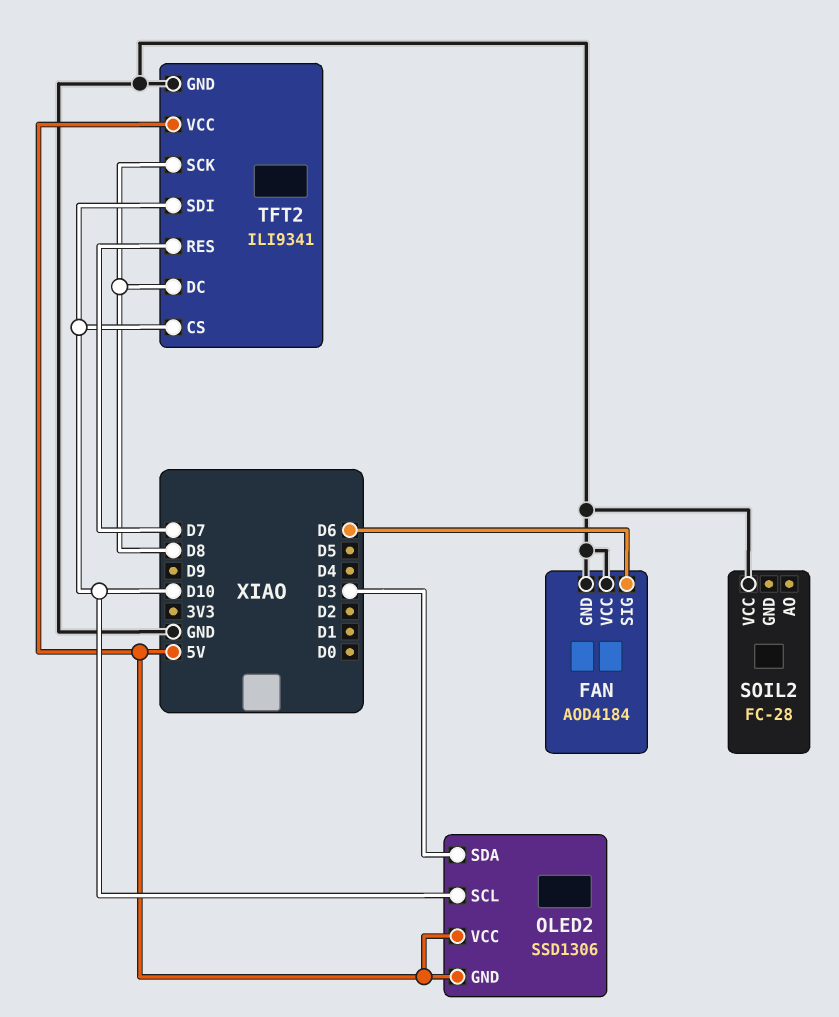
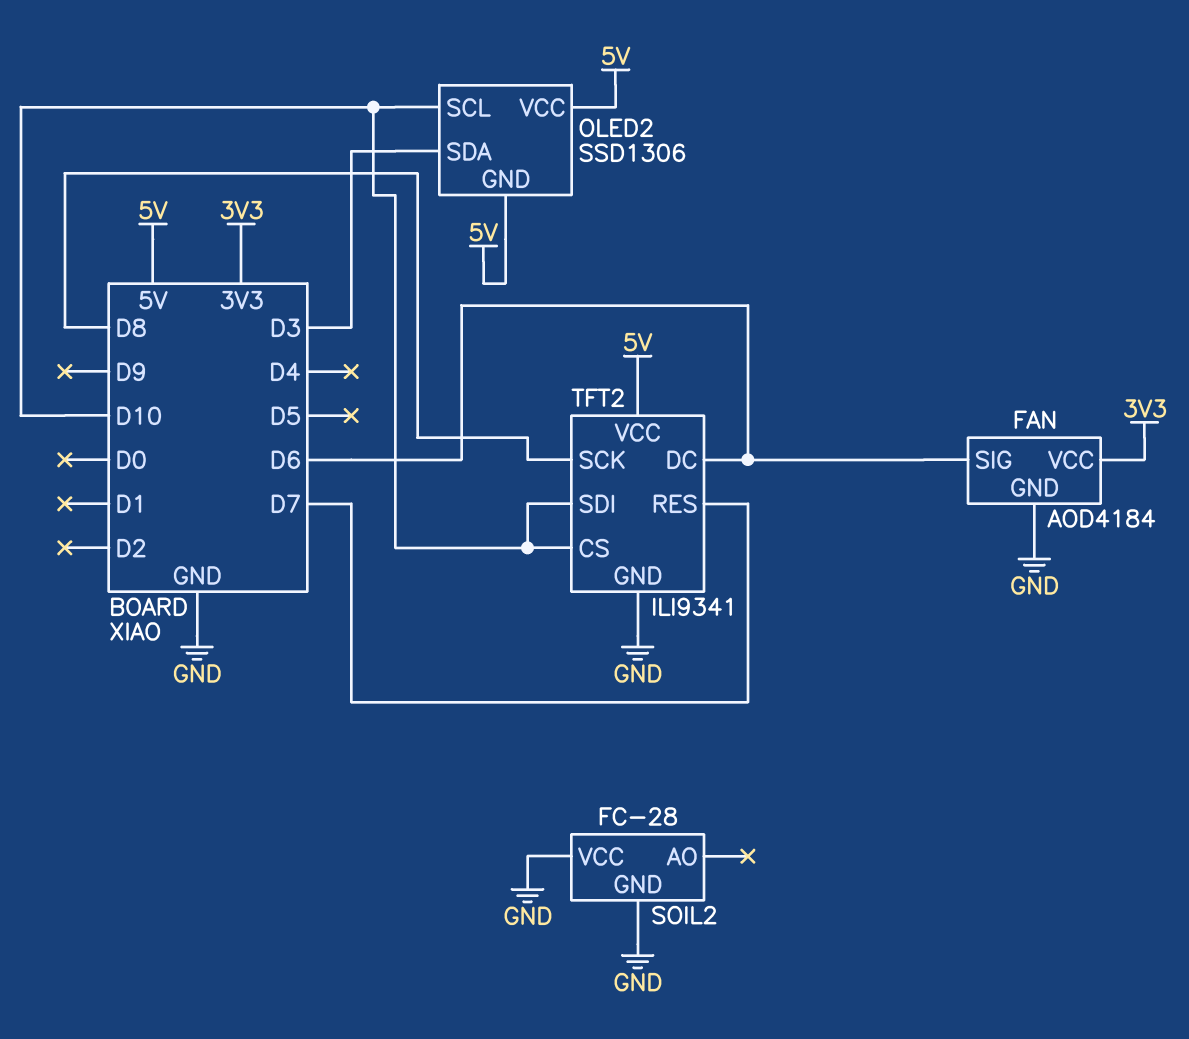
FAN pin VCC: GND -> 3V3
SOIL2 pin GND: none -> GND
TFT2 pin DC: D8 -> D6

